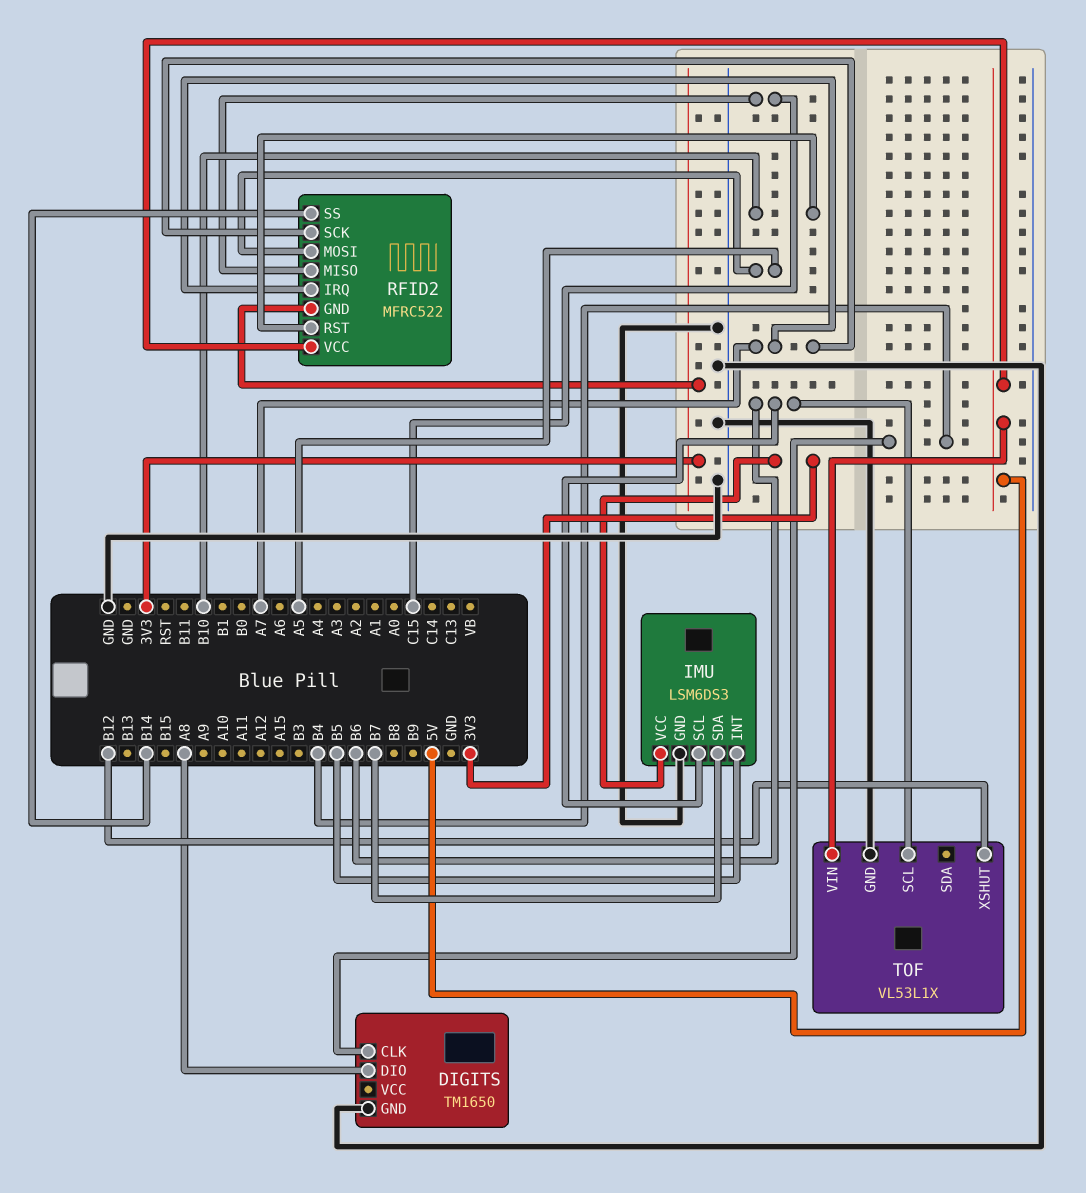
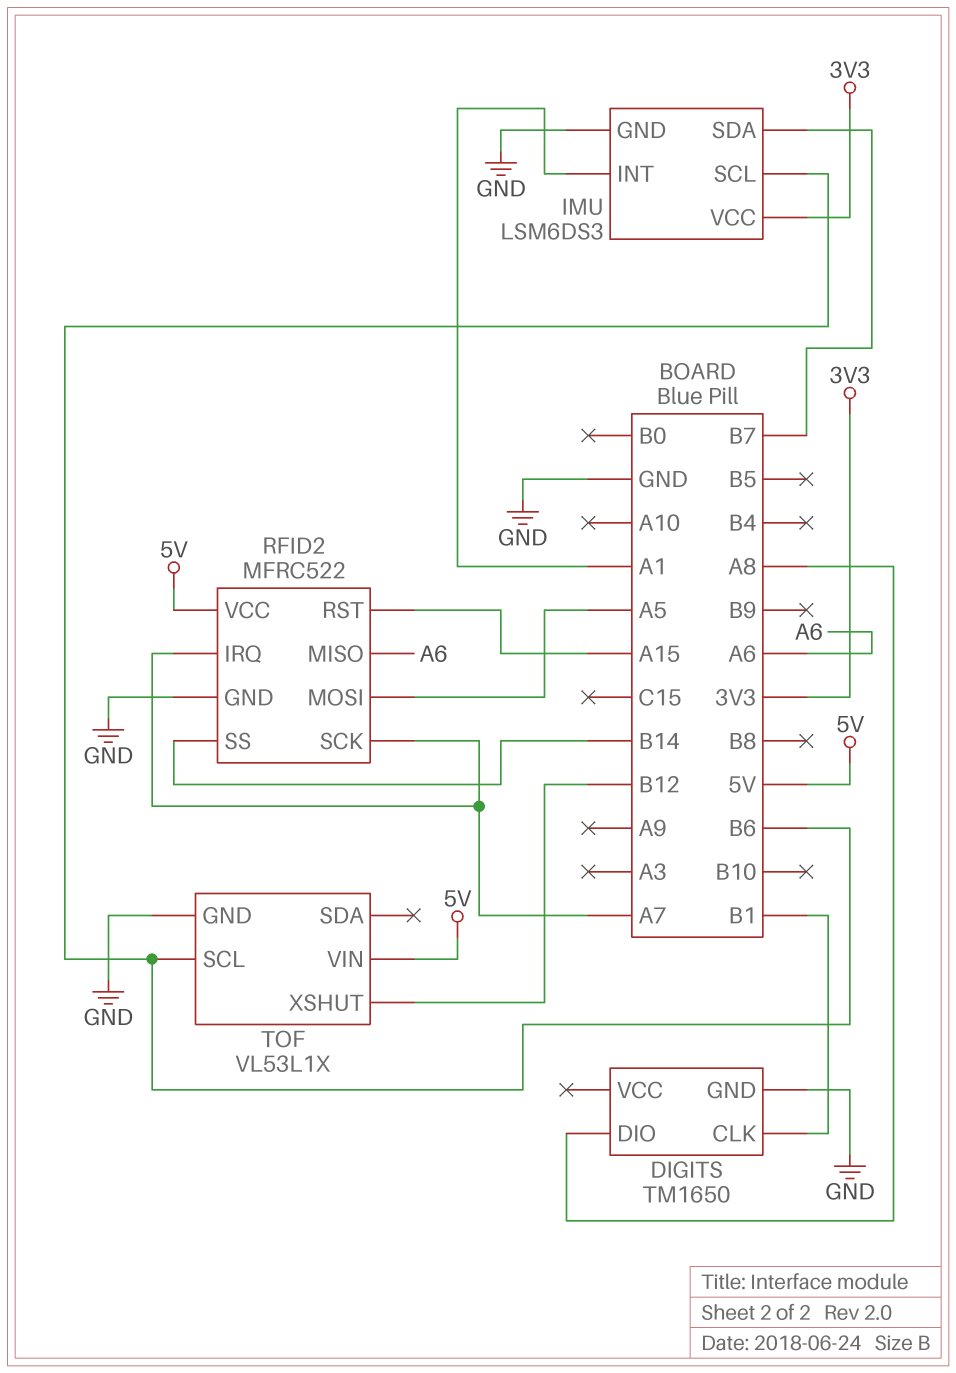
DIGITS pin CLK: B4 -> B1
IMU pin INT: B5 -> A1
RFID2 pin GND: 3V3 -> GND
RFID2 pin MISO: C15 -> A6
RFID2 pin RST: B10 -> A15

